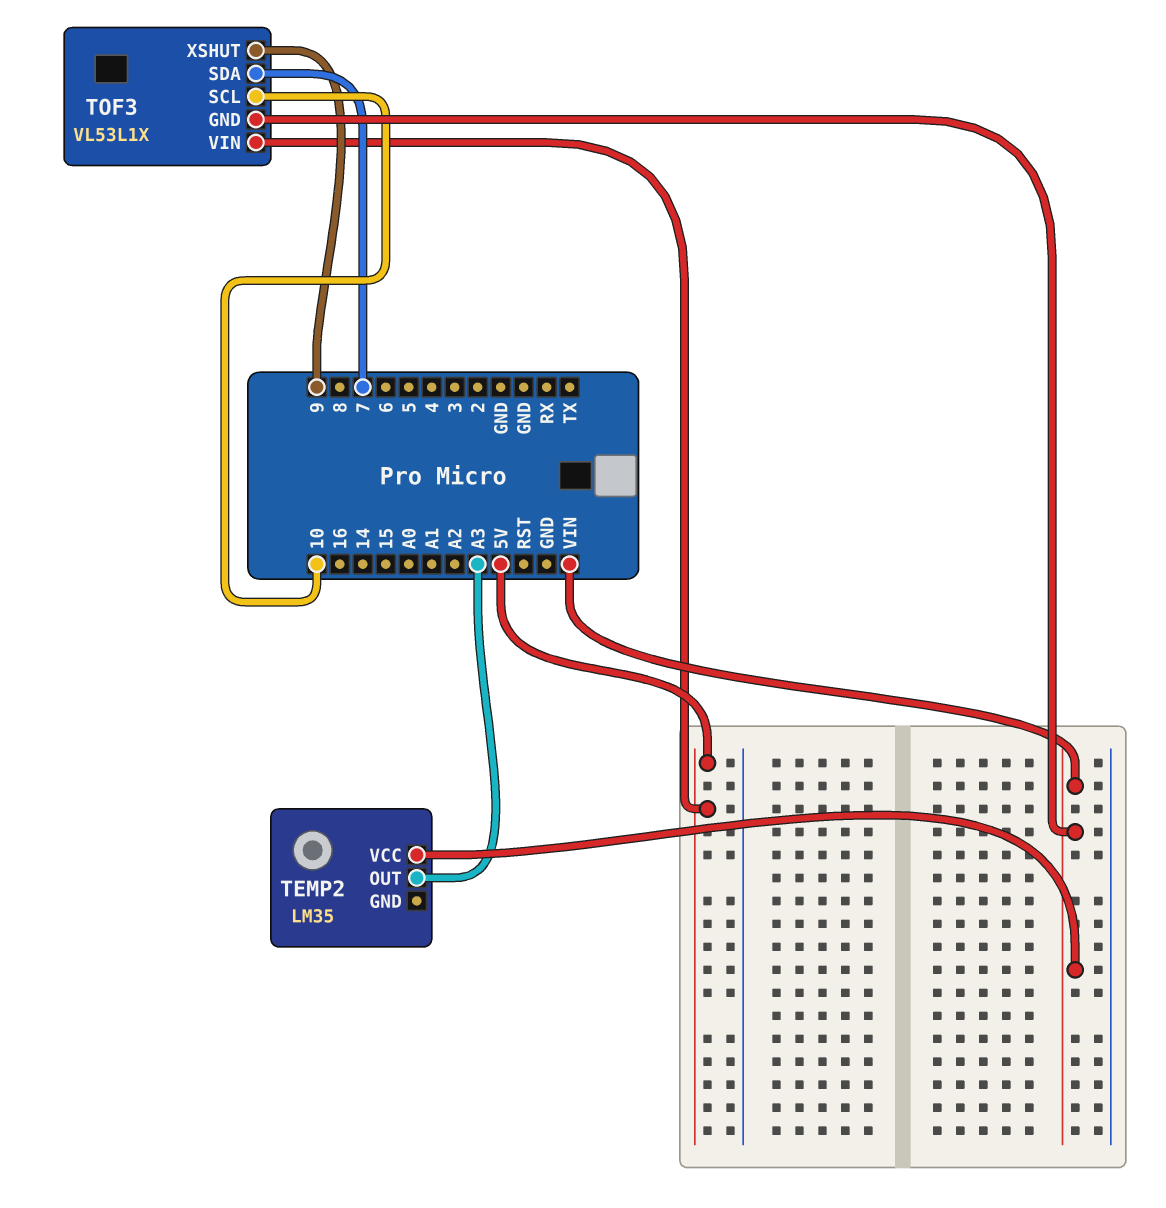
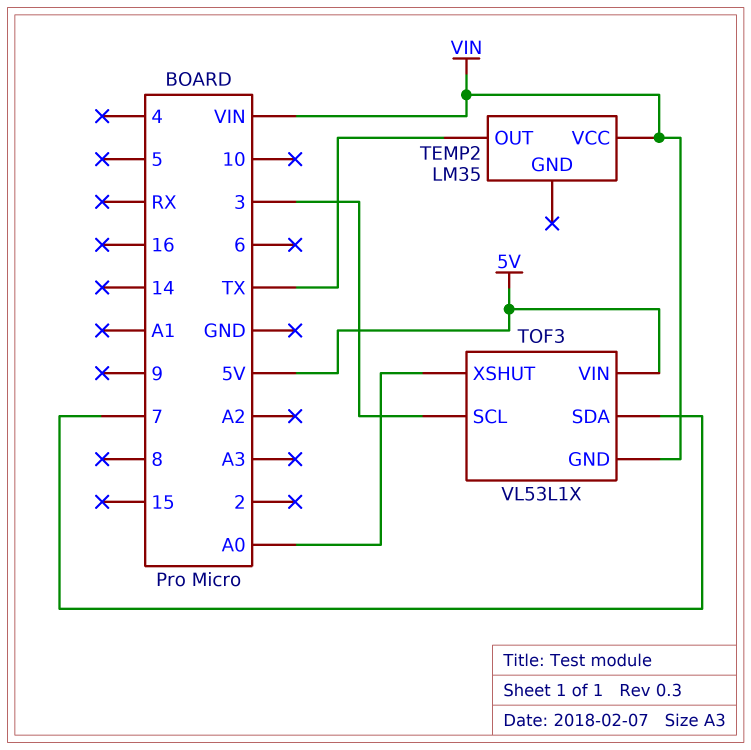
TEMP2 pin OUT: A3 -> TX
TOF3 pin SCL: 10 -> 3
TOF3 pin XSHUT: 9 -> A0

